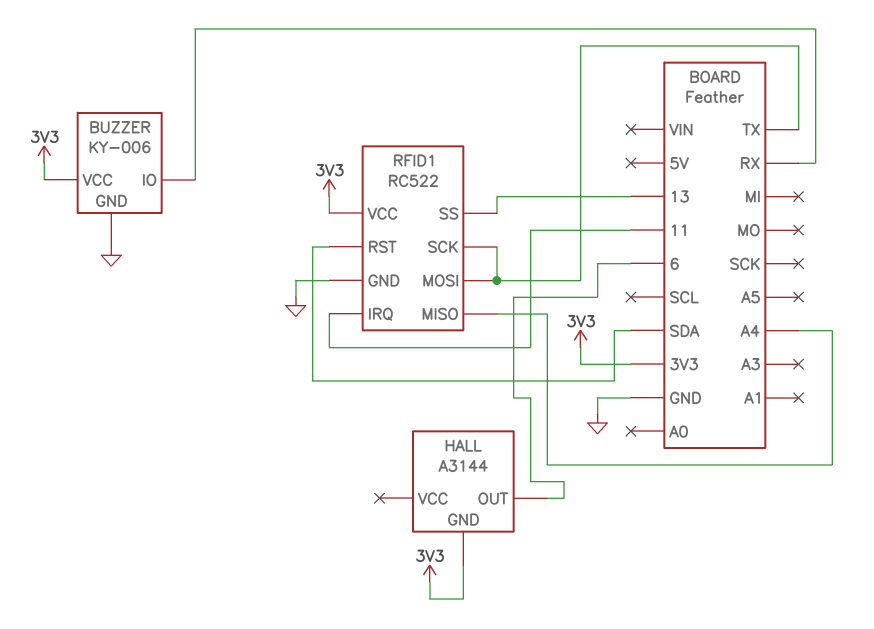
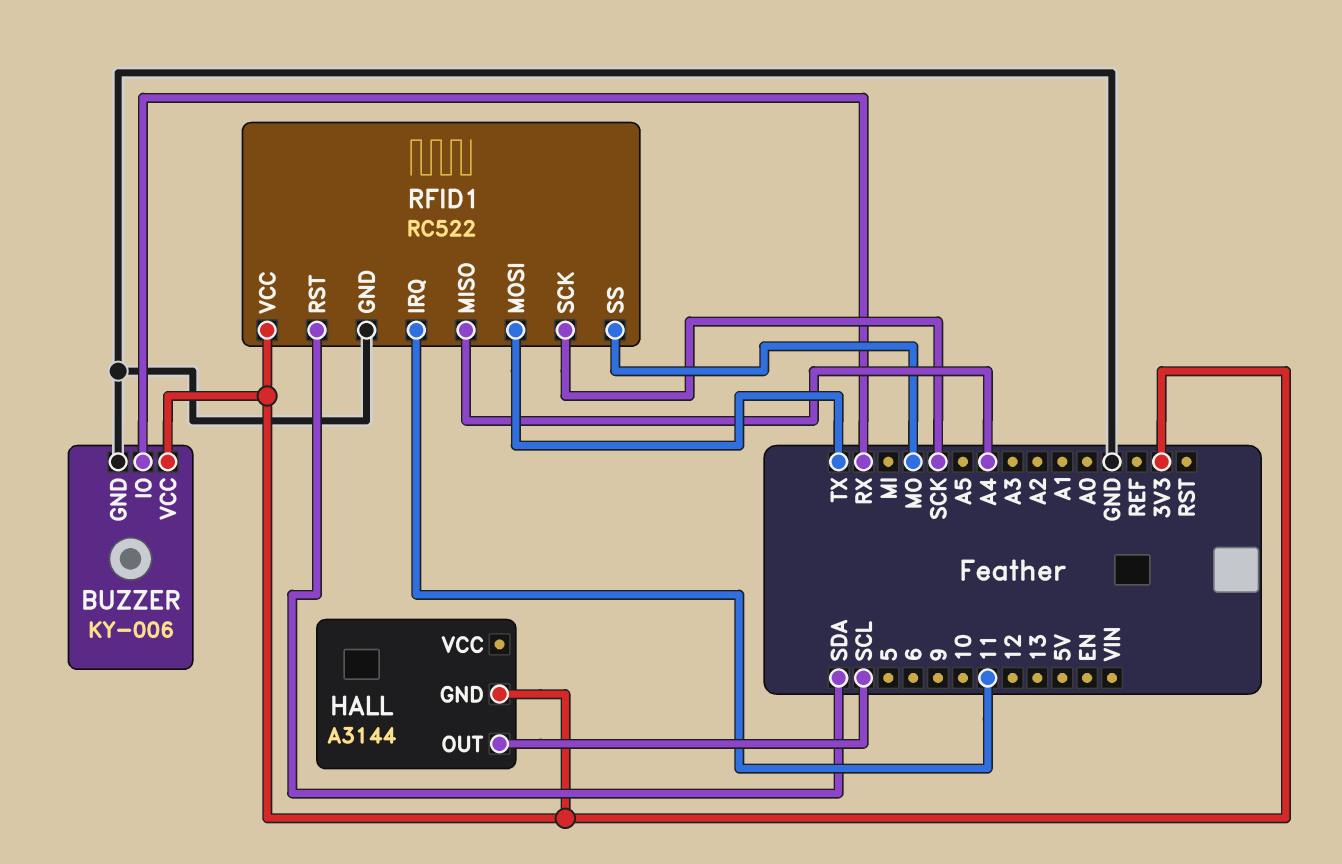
HALL pin OUT: 6 -> SCL
RFID1 pin SCK: TX -> SCK
RFID1 pin SS: 13 -> MO

